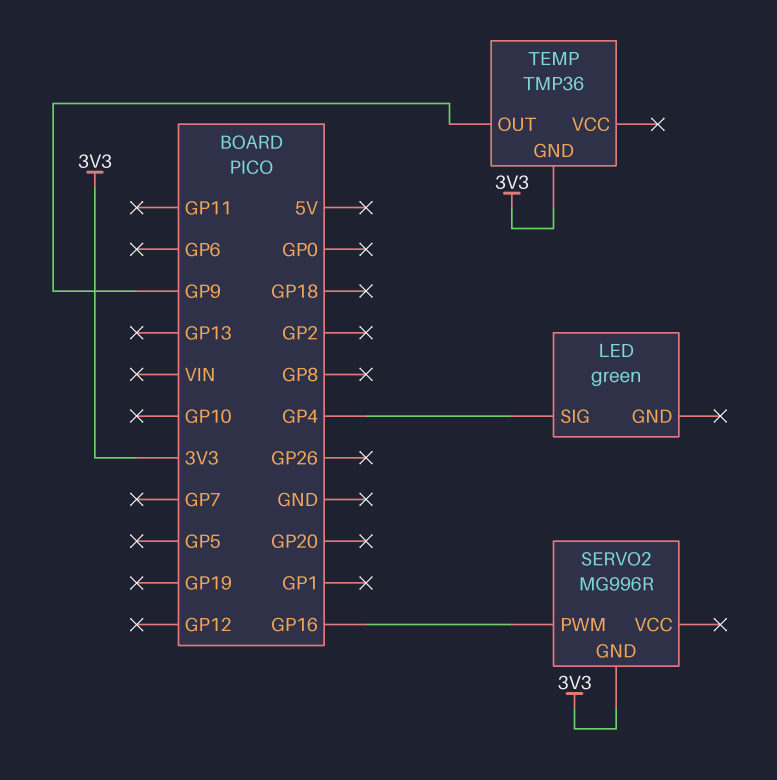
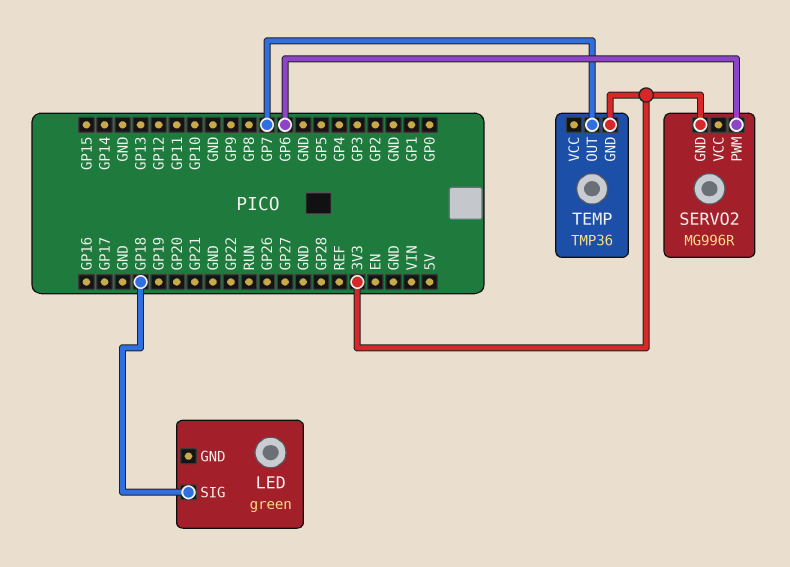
LED pin SIG: GP4 -> GP18
SERVO2 pin PWM: GP16 -> GP6
TEMP pin OUT: GP9 -> GP7

